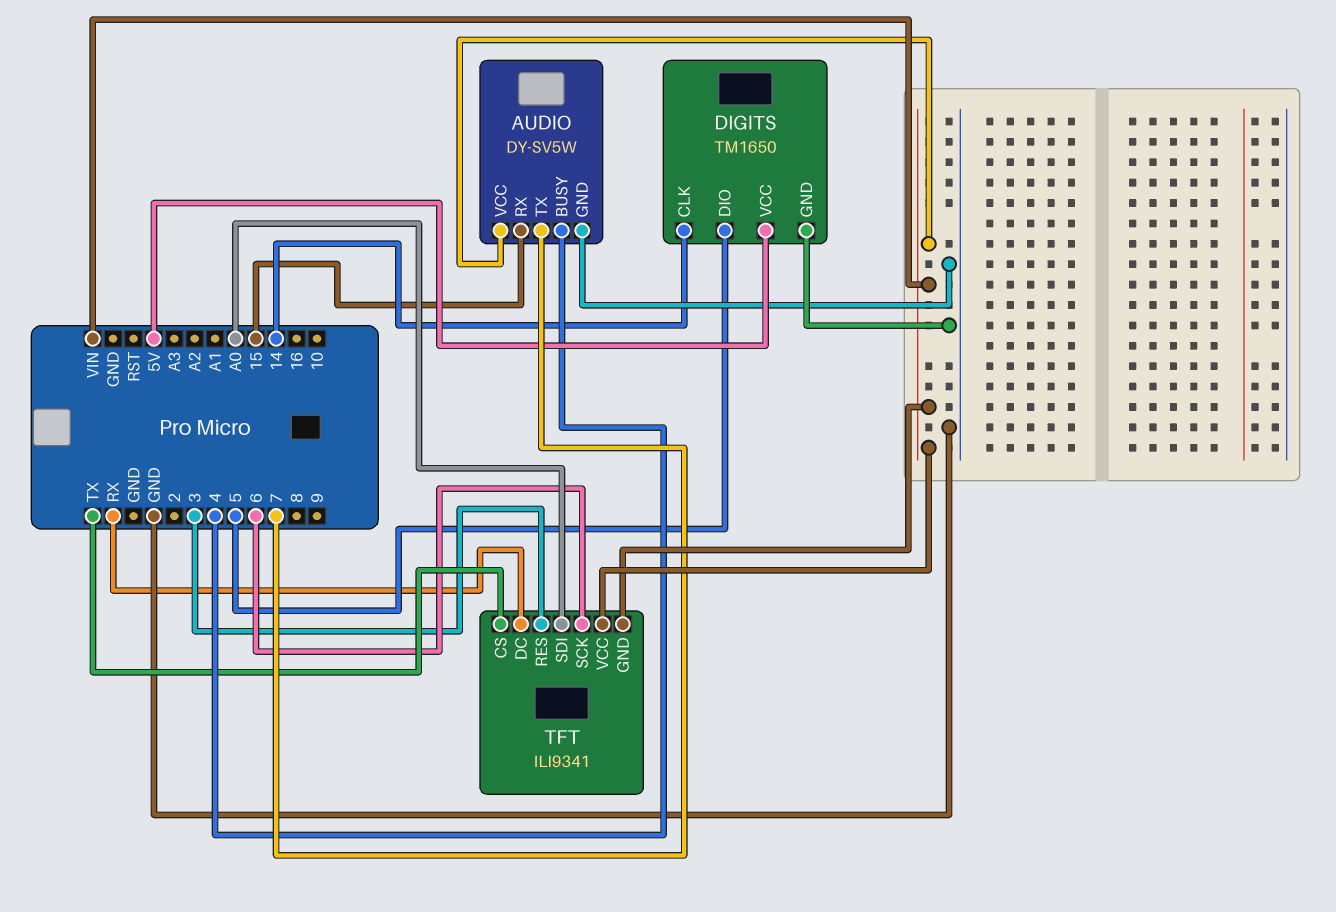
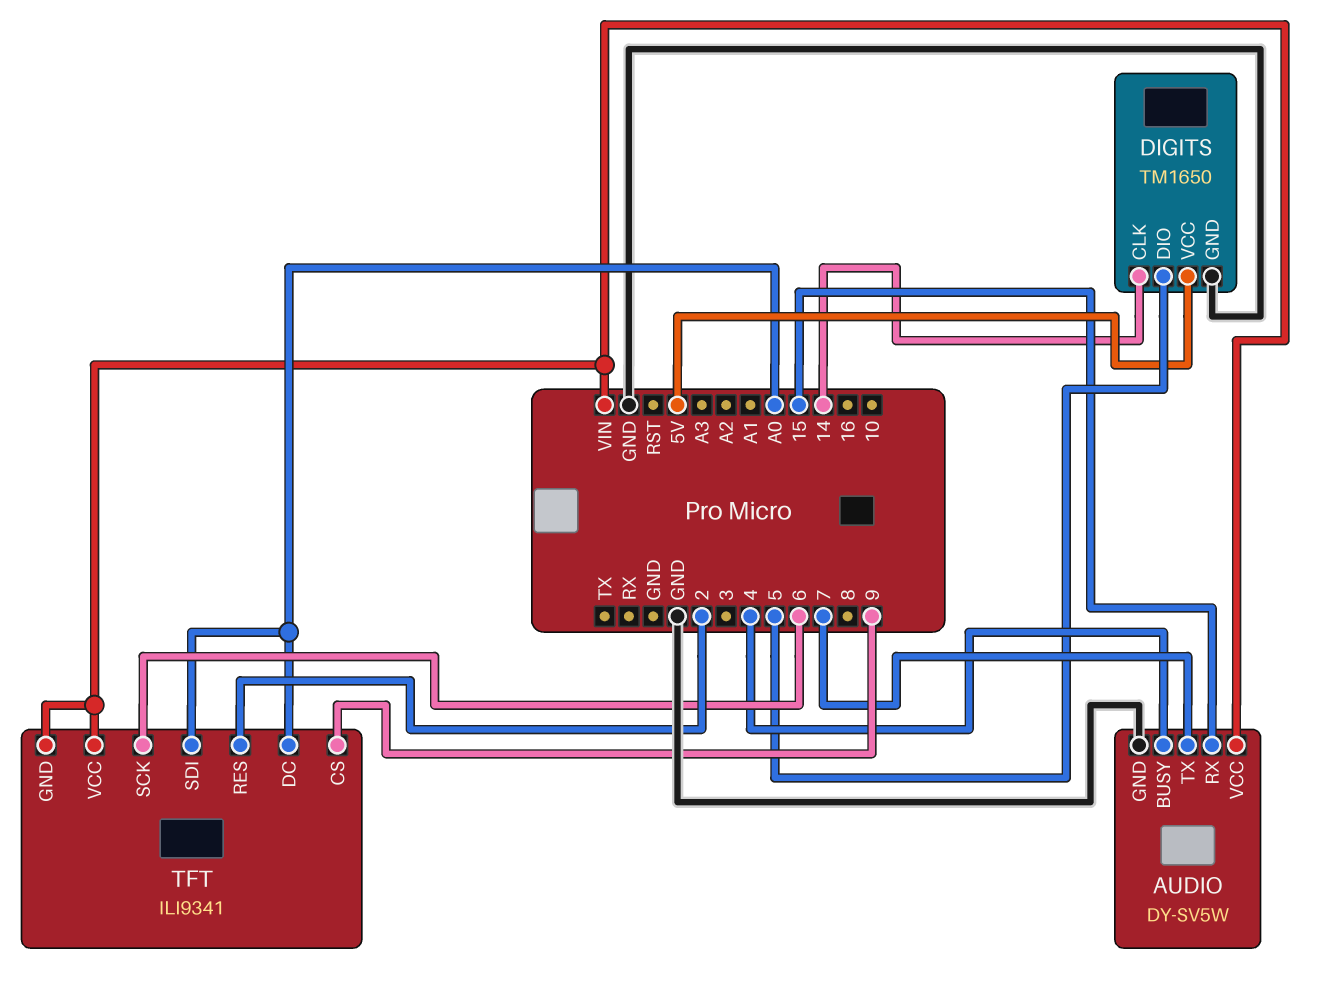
TFT pin CS: TX -> 9
TFT pin DC: RX -> A0
TFT pin RES: 3 -> 2

